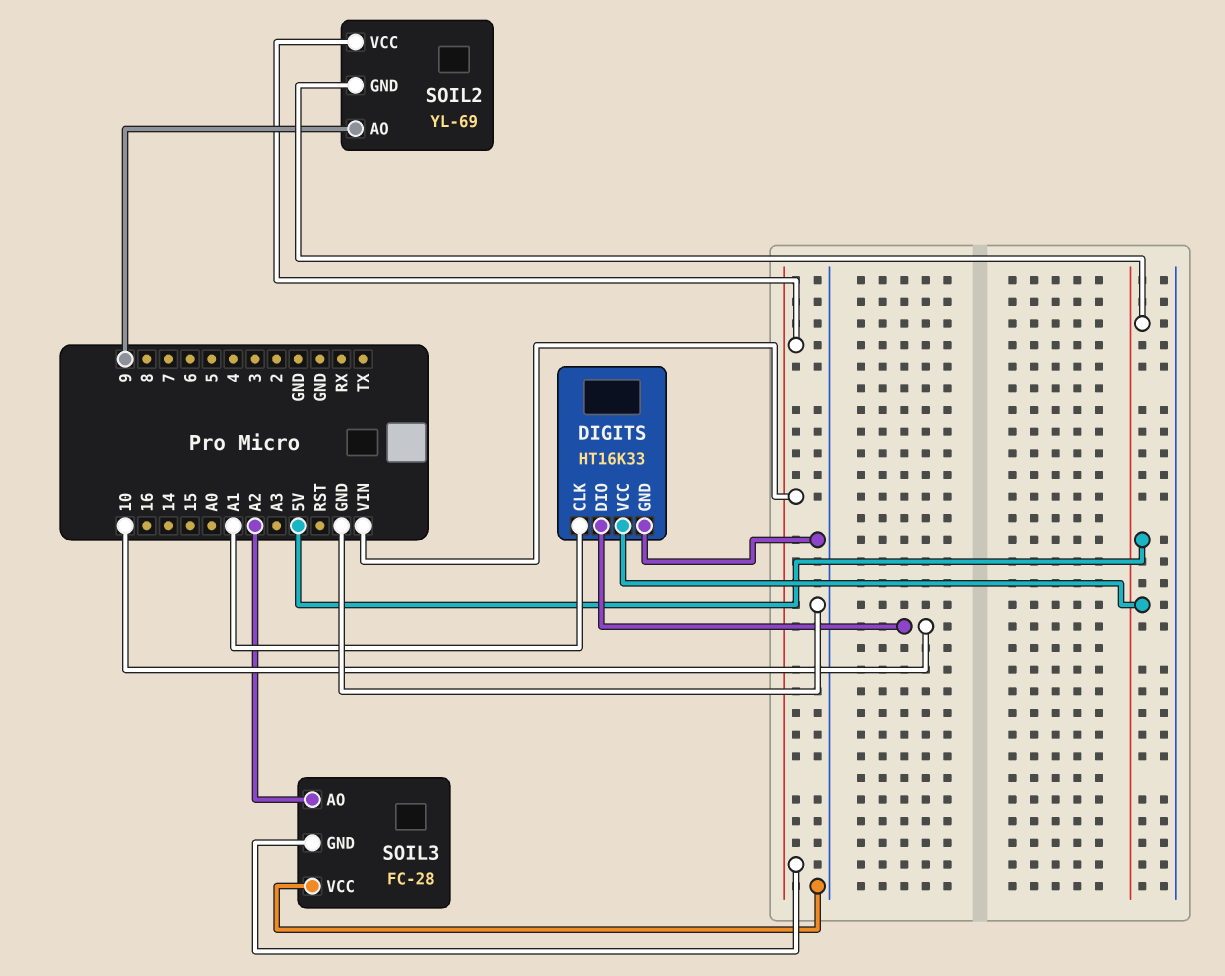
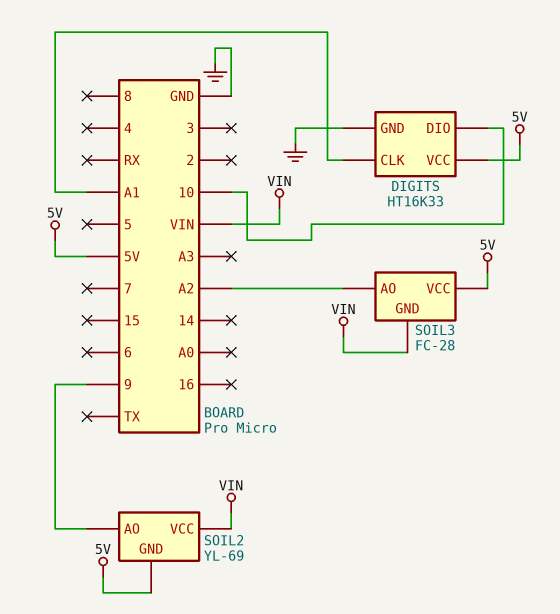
SOIL3 pin VCC: GND -> 5V

